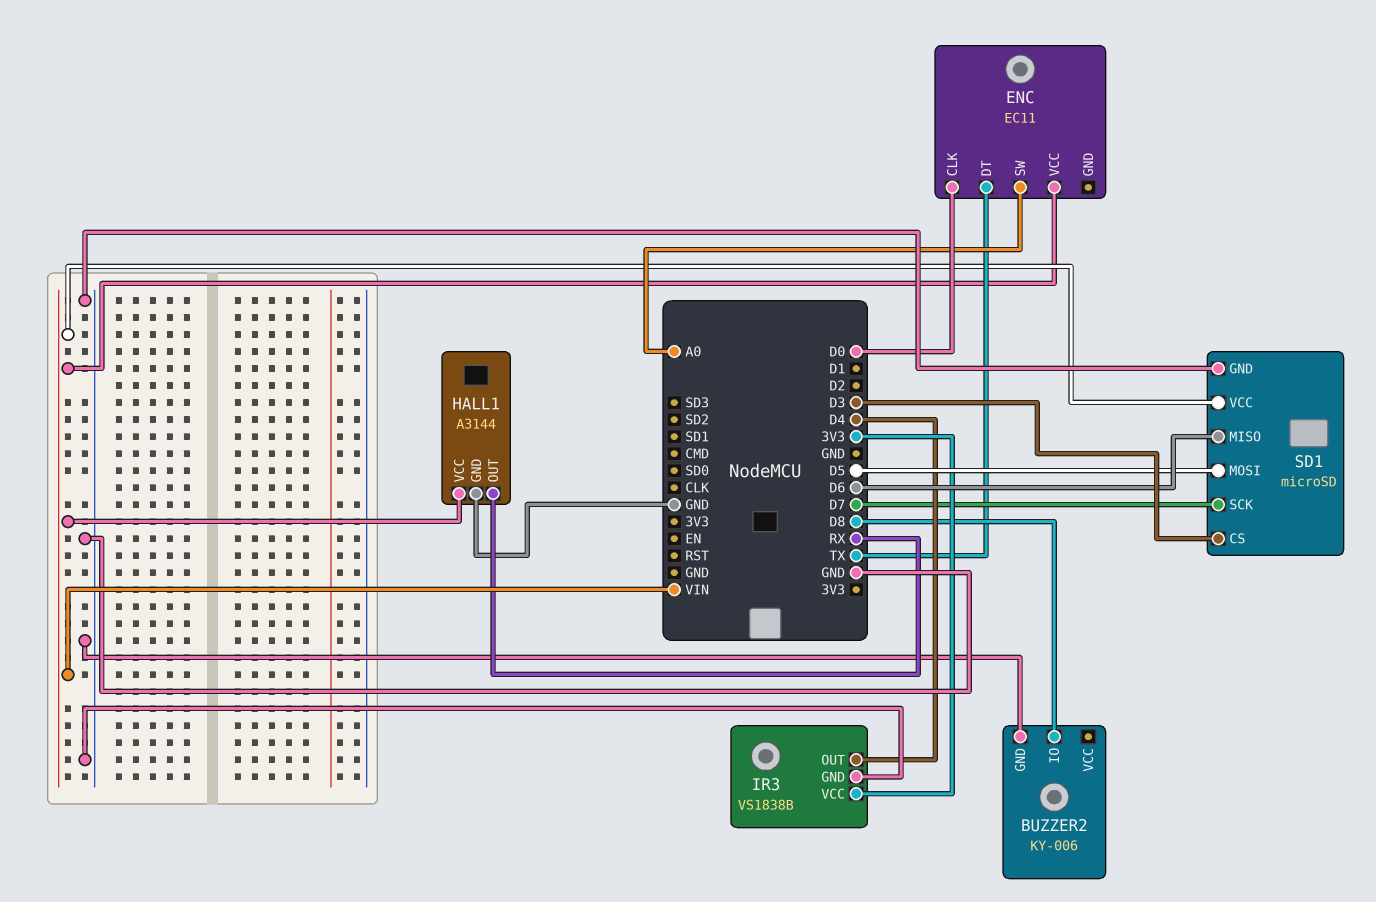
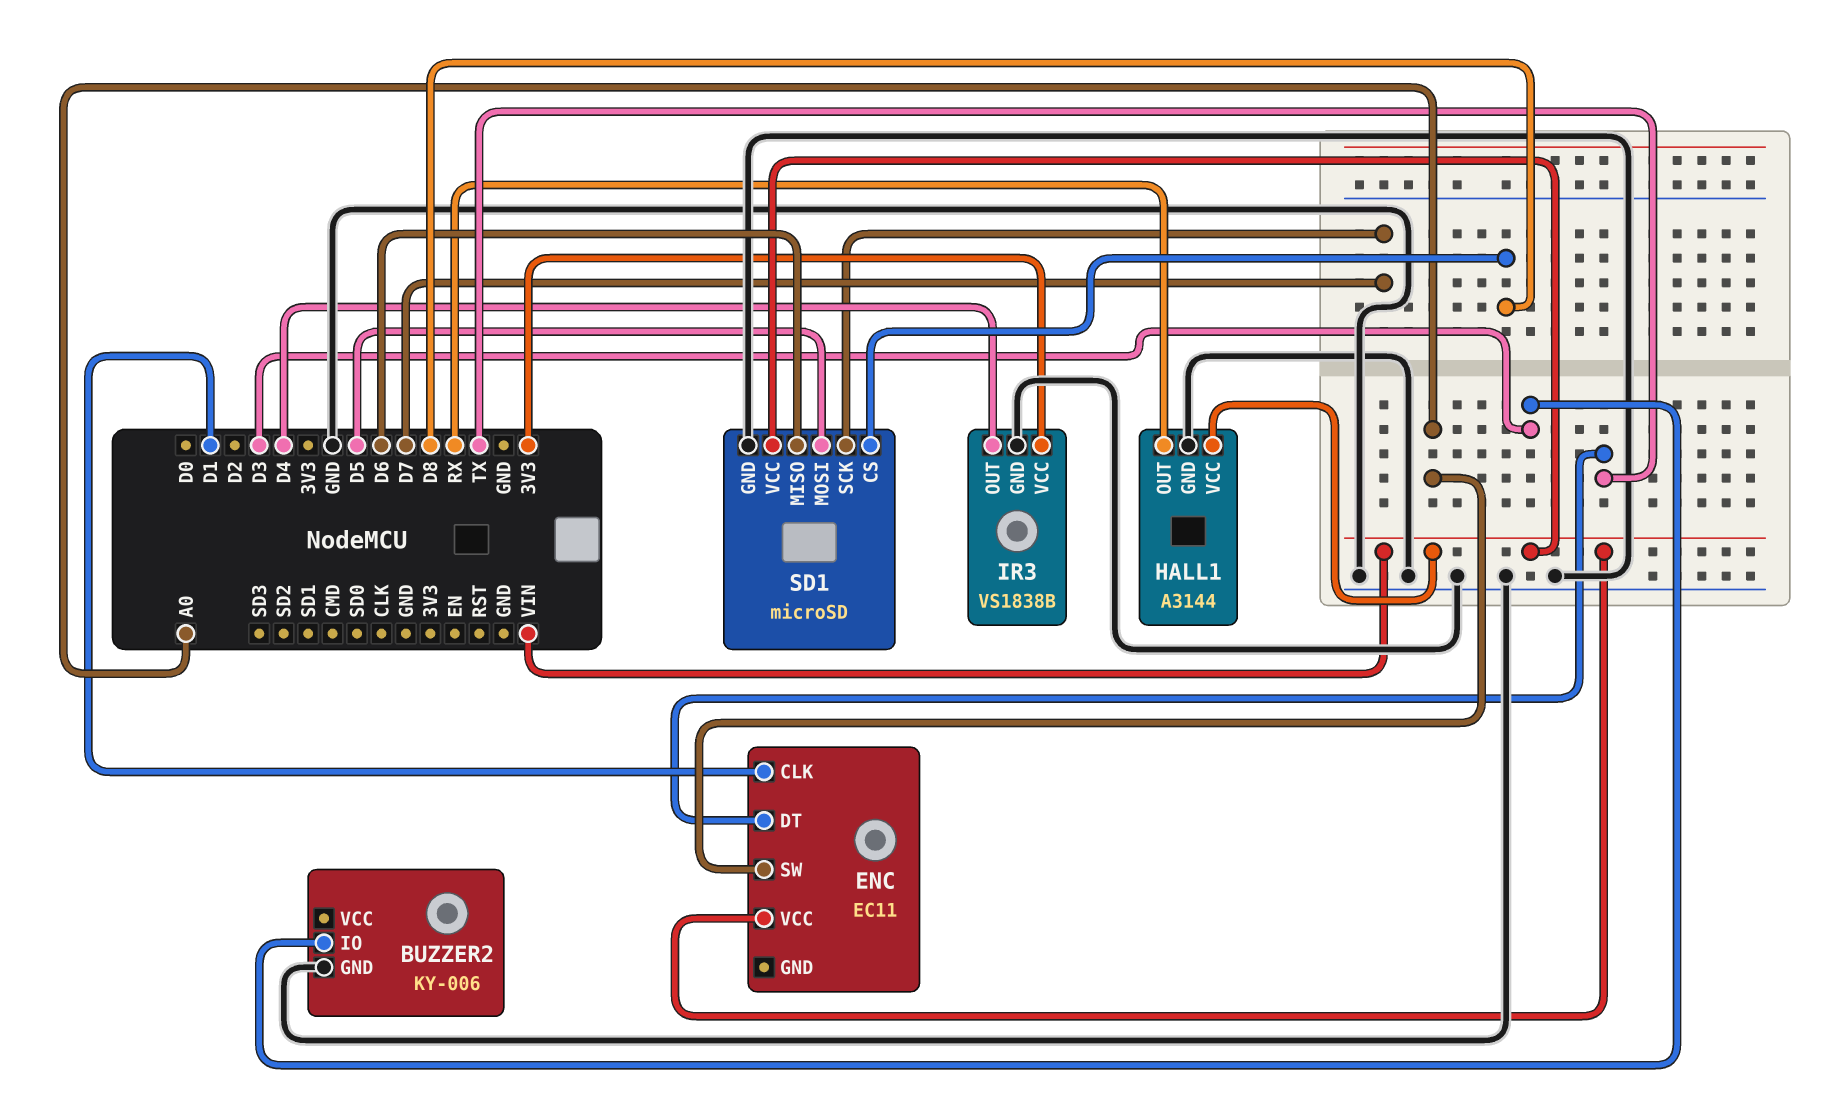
BUZZER2 pin IO: D8 -> D3
ENC pin CLK: D0 -> D1
SD1 pin CS: D3 -> D8

